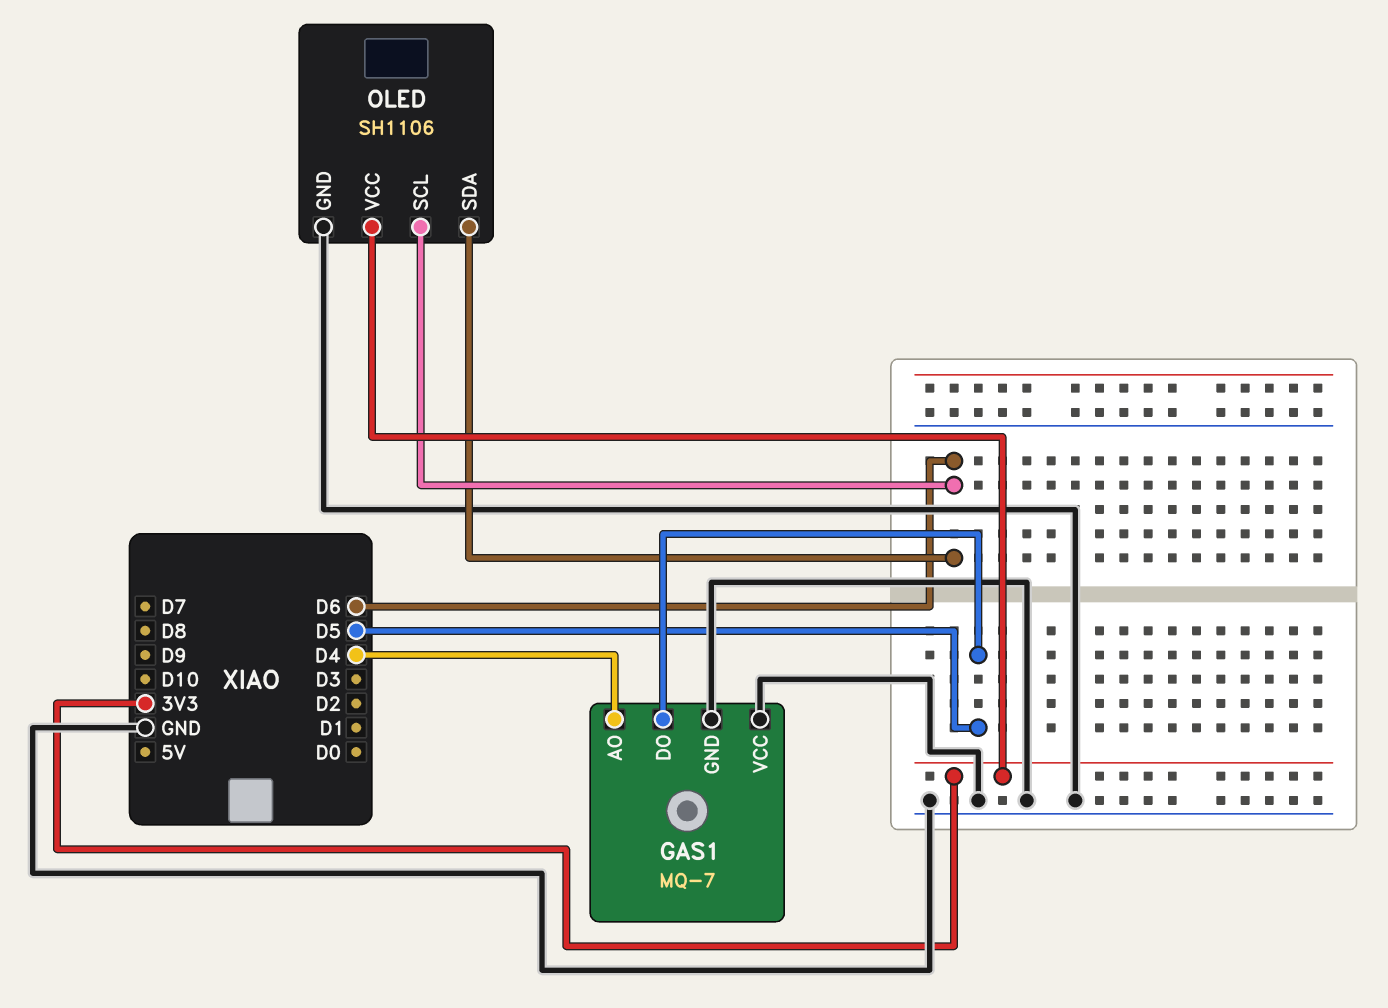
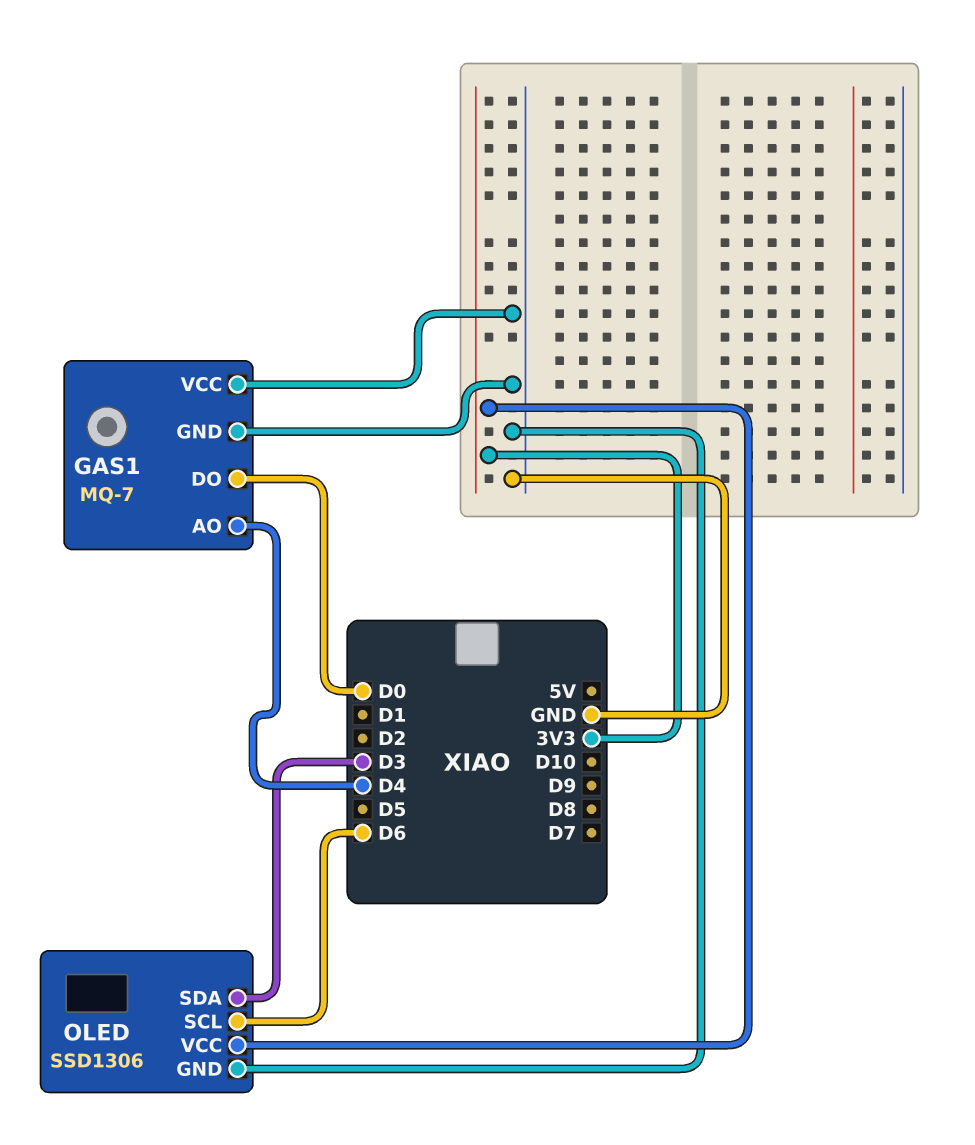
GAS1 pin DO: D5 -> D0
OLED: SH1106 -> SSD1306
OLED pin SDA: D6 -> D3

